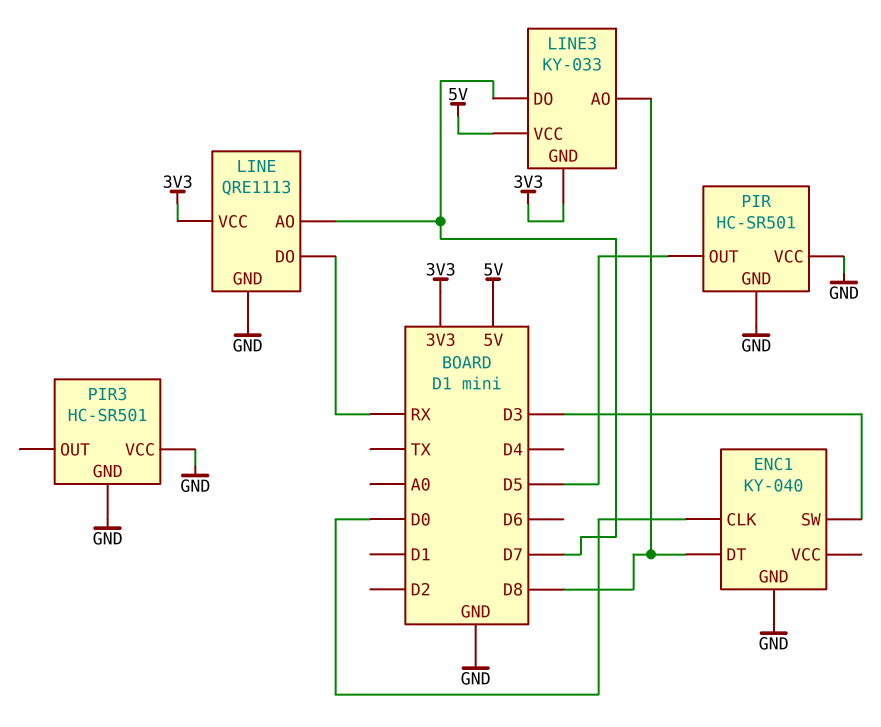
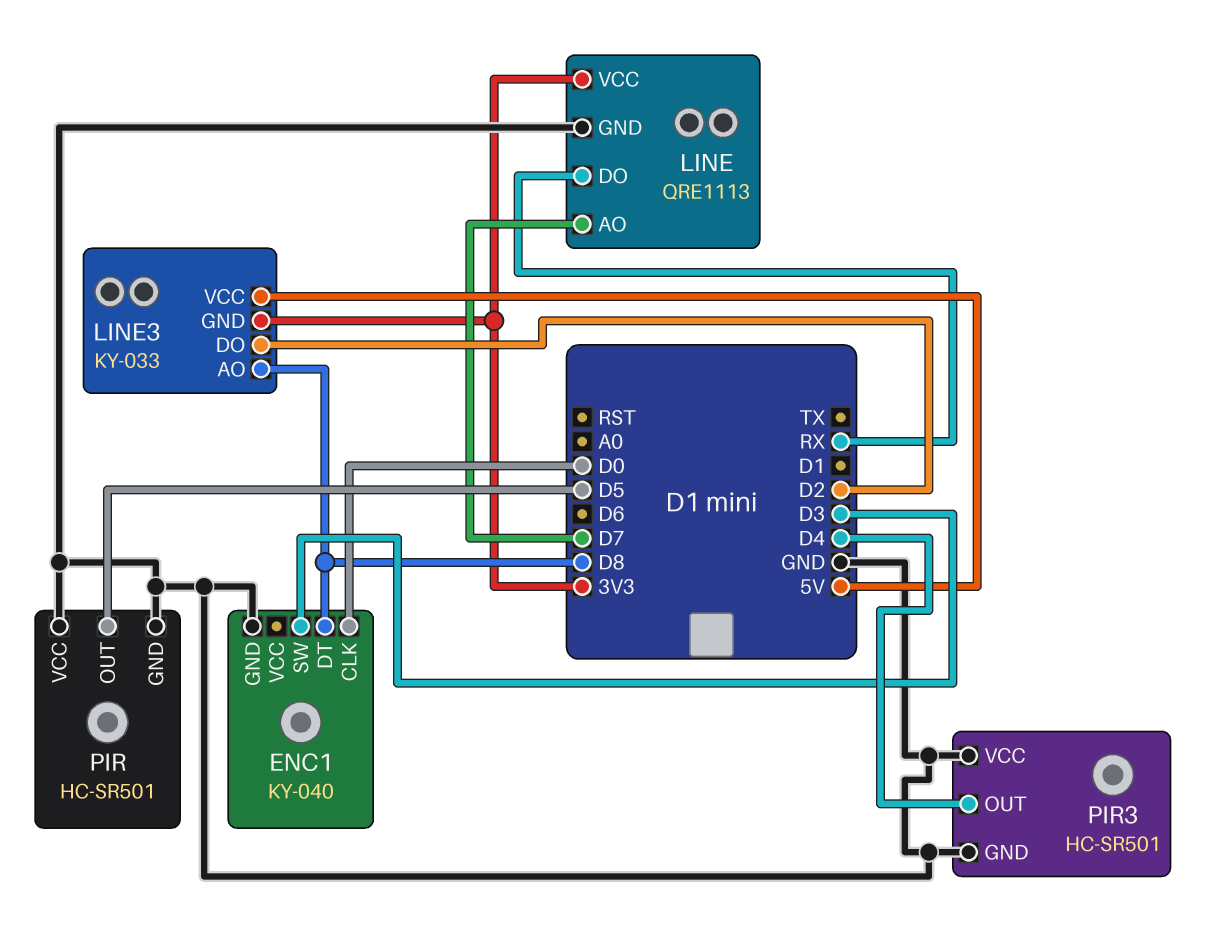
LINE3 pin DO: D7 -> D2
PIR3 pin OUT: none -> D4

